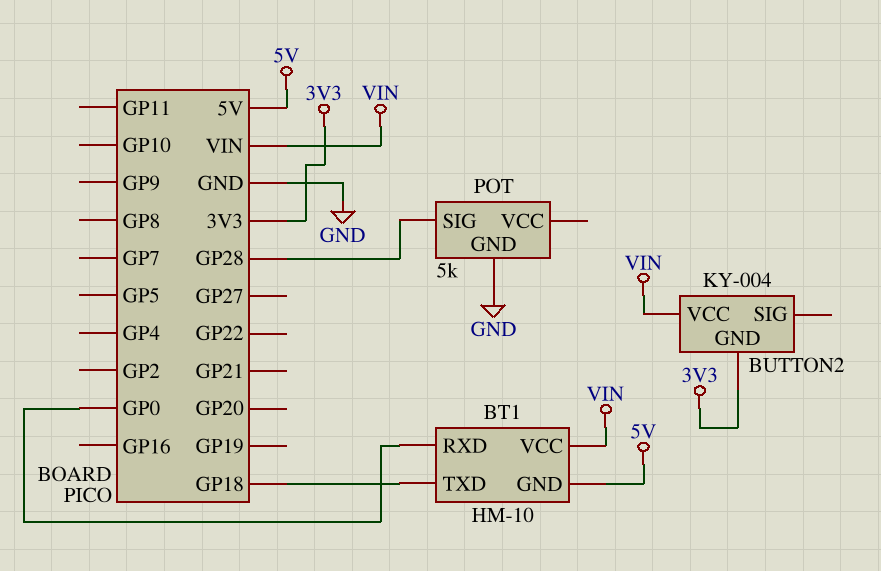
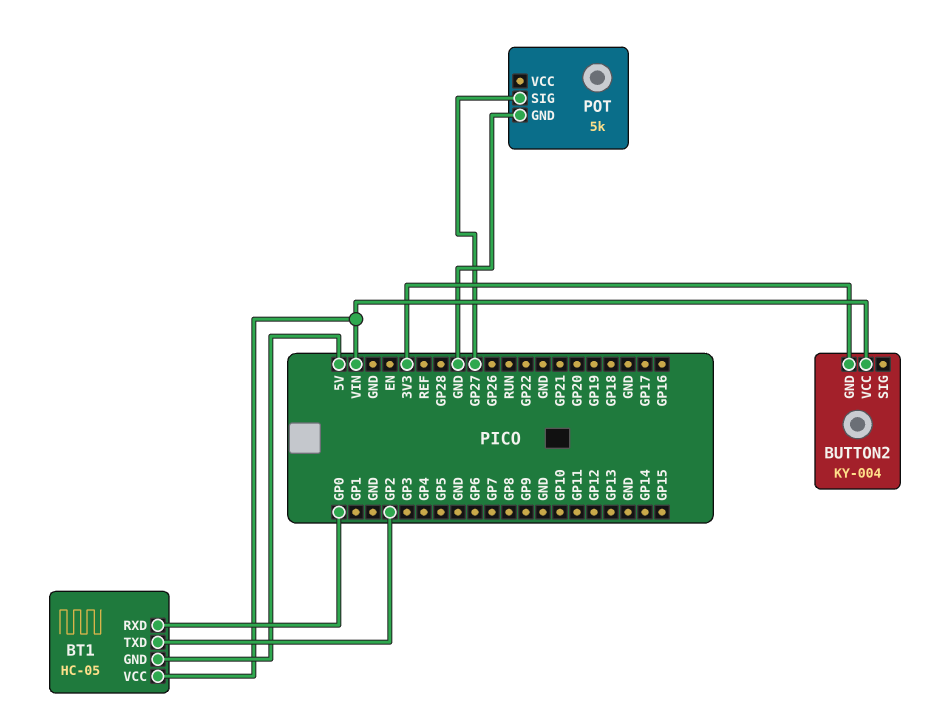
BT1: HM-10 -> HC-05
BT1 pin TXD: GP18 -> GP2
POT pin SIG: GP28 -> GP27

